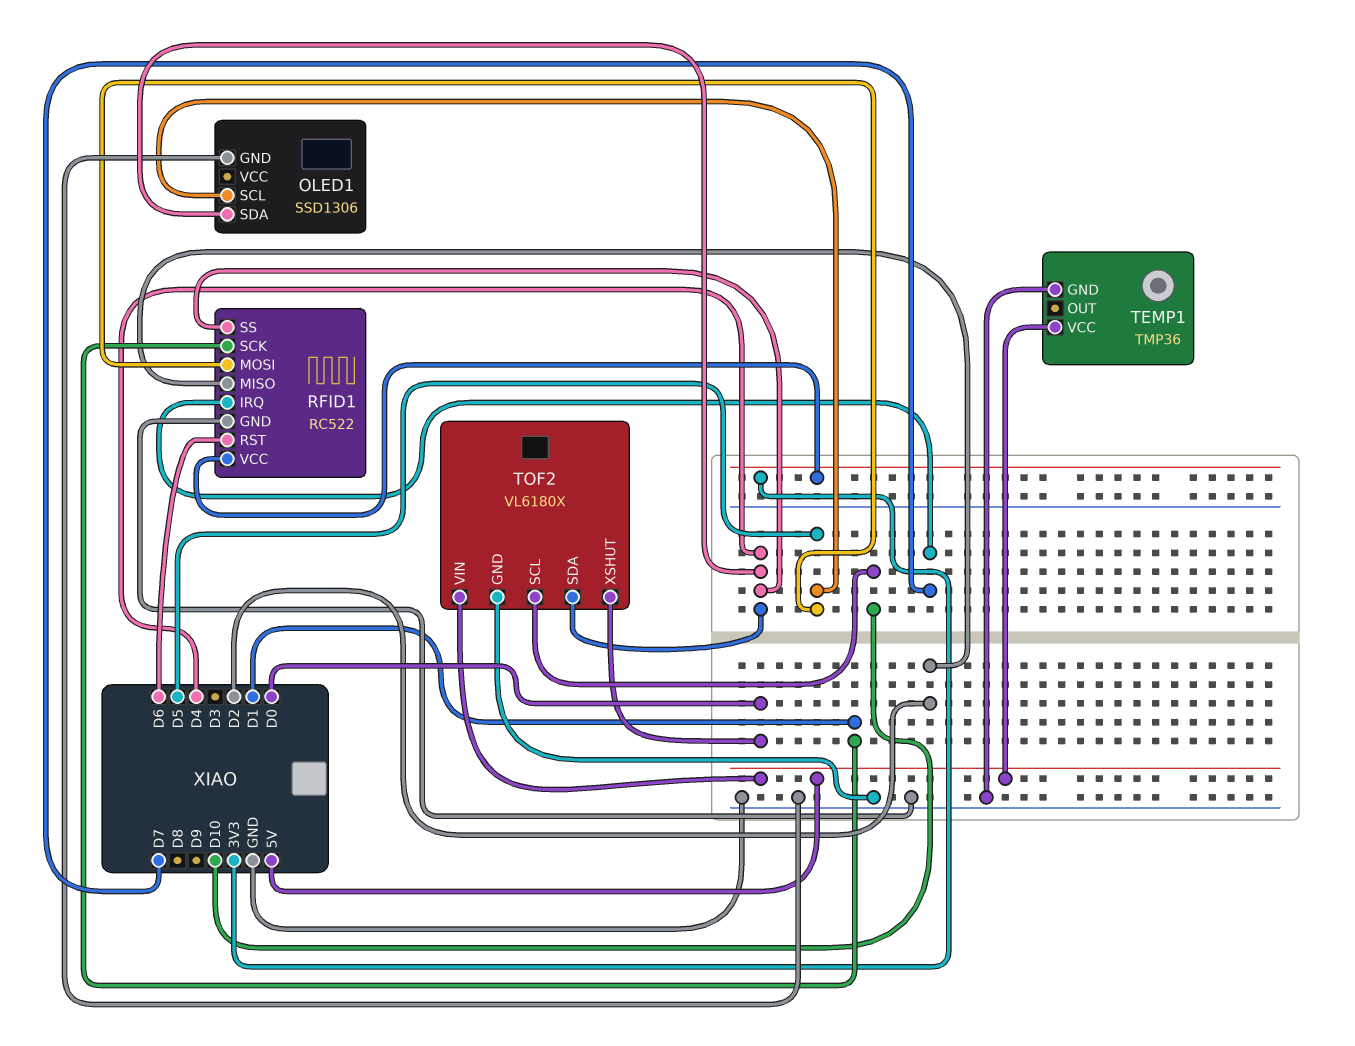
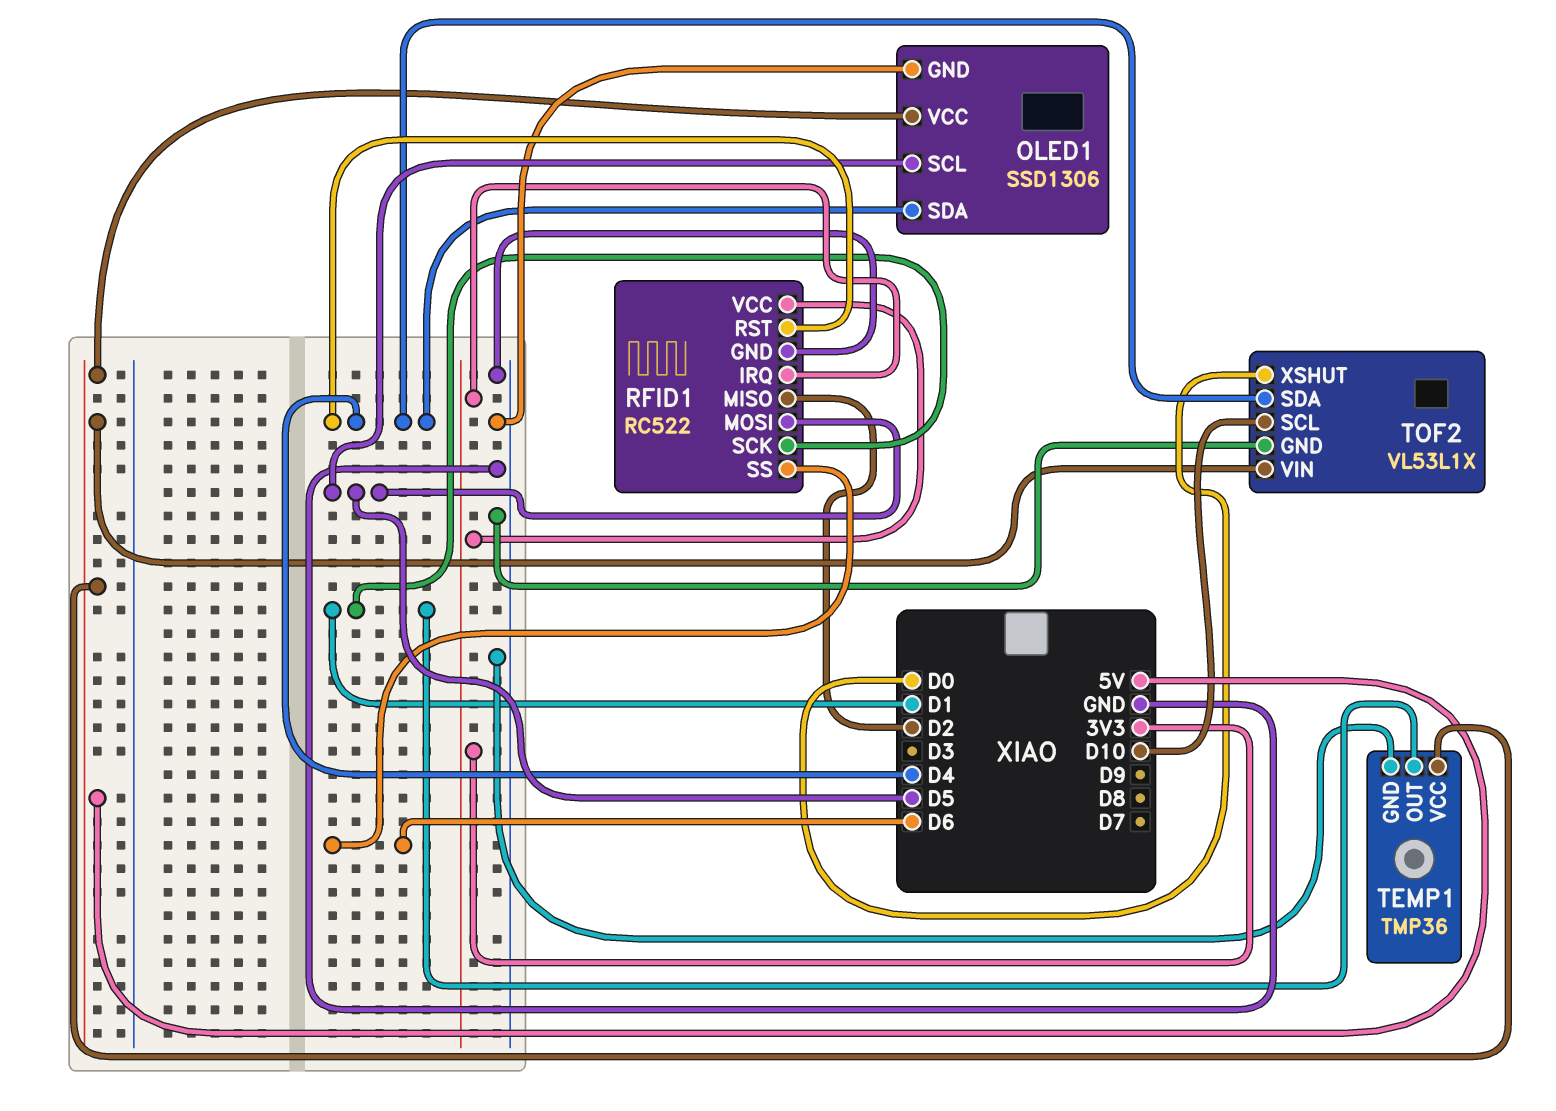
OLED1 pin VCC: none -> 5V
RFID1 pin IRQ: D7 -> 3V3
RFID1 pin RST: D6 -> D4
RFID1 pin SS: D4 -> D6
TEMP1 pin OUT: none -> D1
TOF2: VL6180X -> VL53L1X

